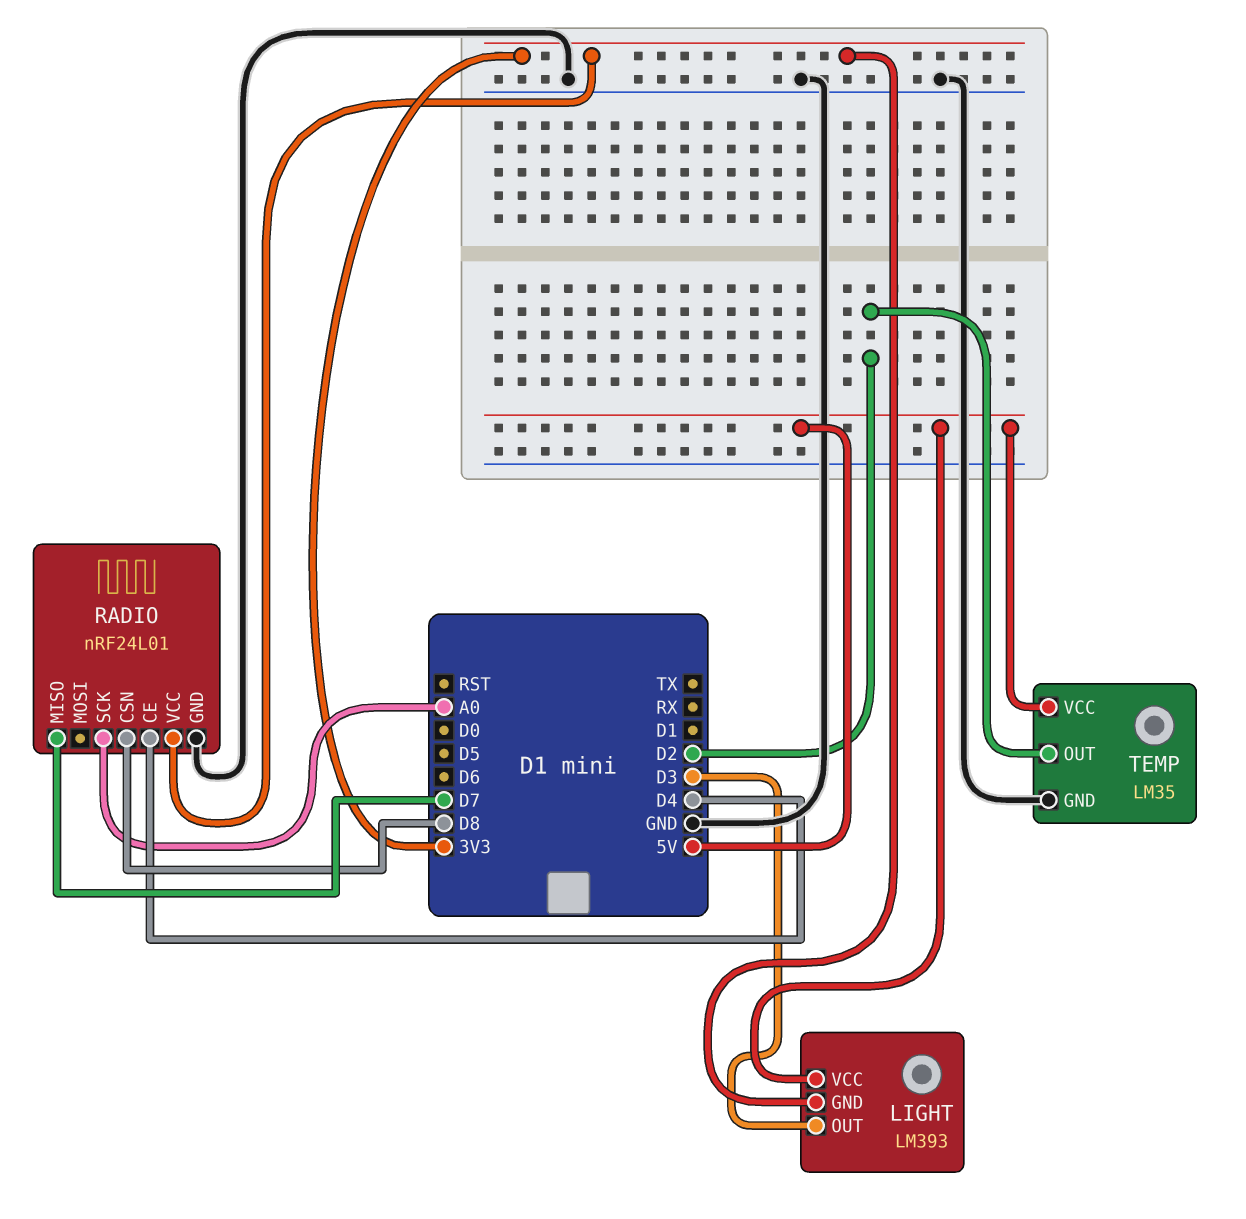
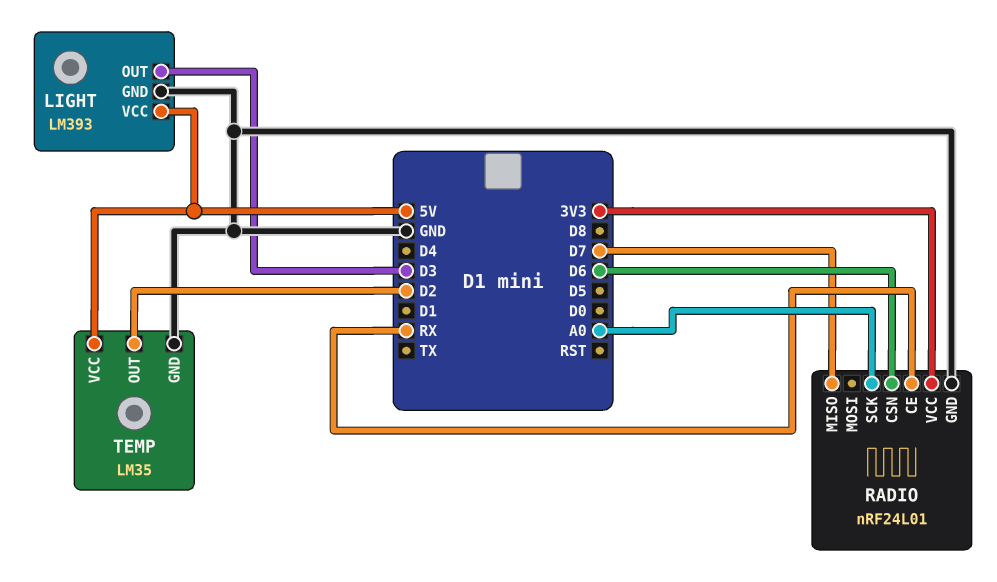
LIGHT pin GND: 3V3 -> GND
RADIO pin CE: D4 -> RX
RADIO pin CSN: D8 -> D6

